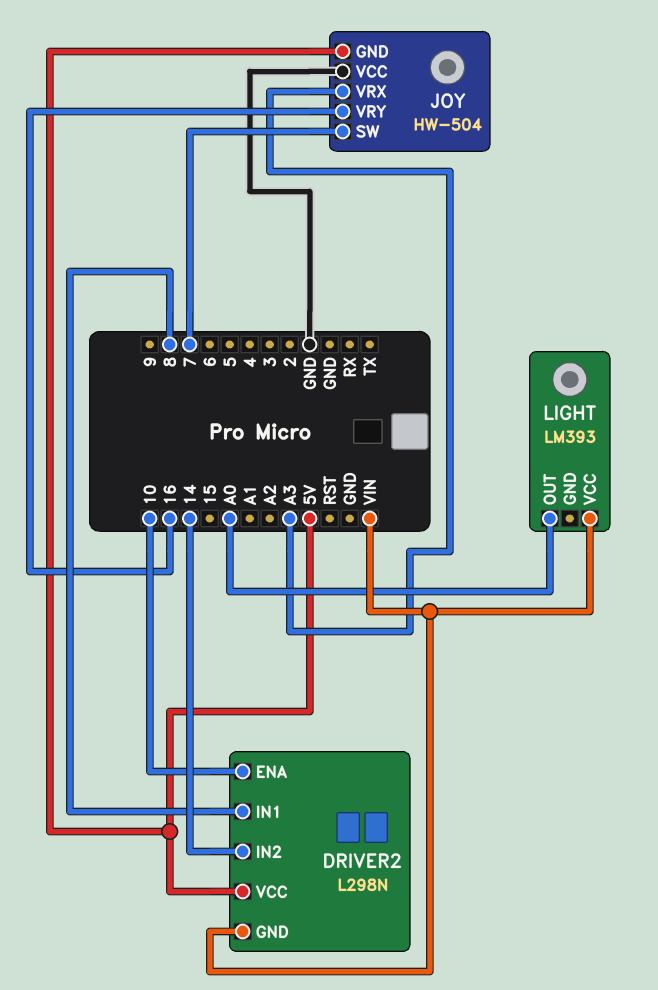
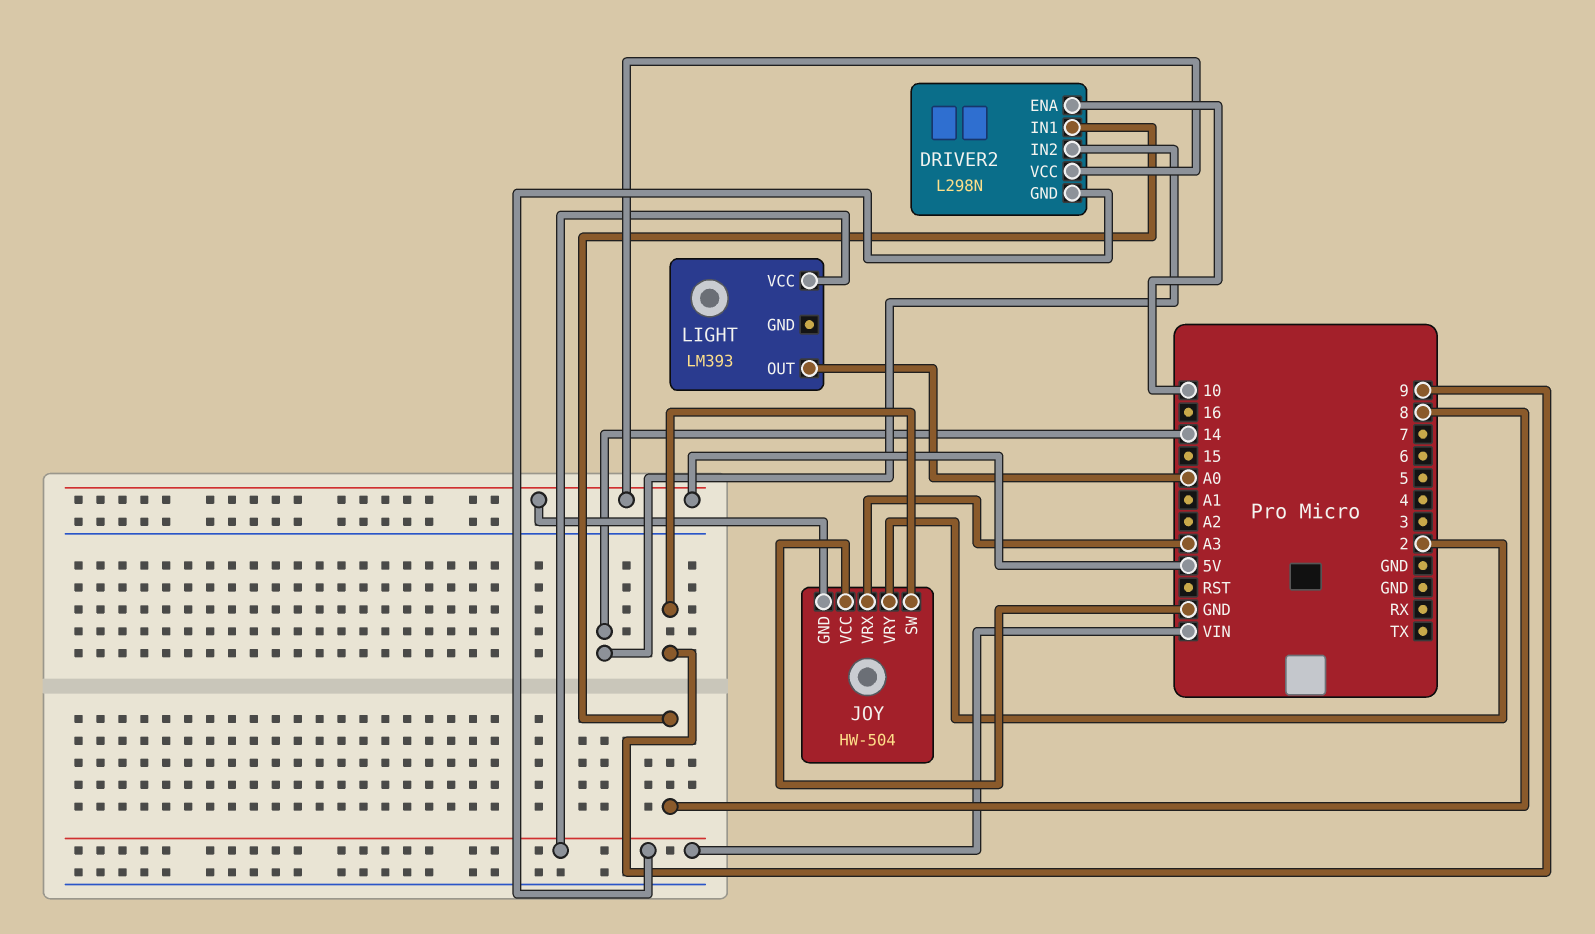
JOY pin SW: 7 -> 9
JOY pin VRY: 16 -> 2

